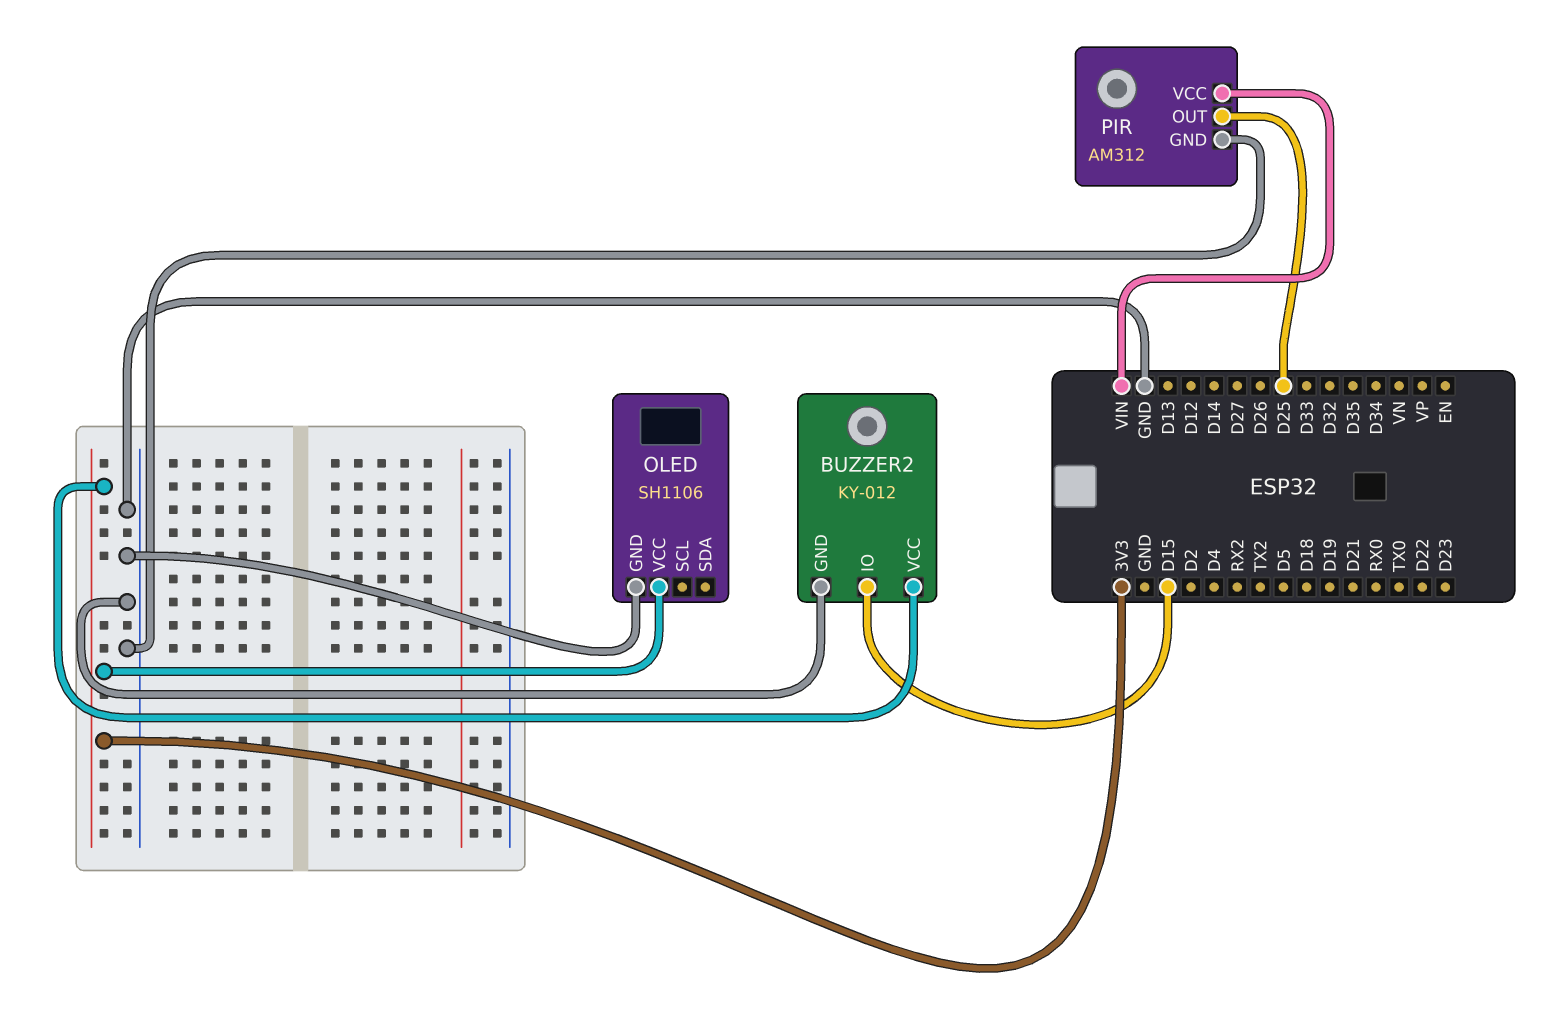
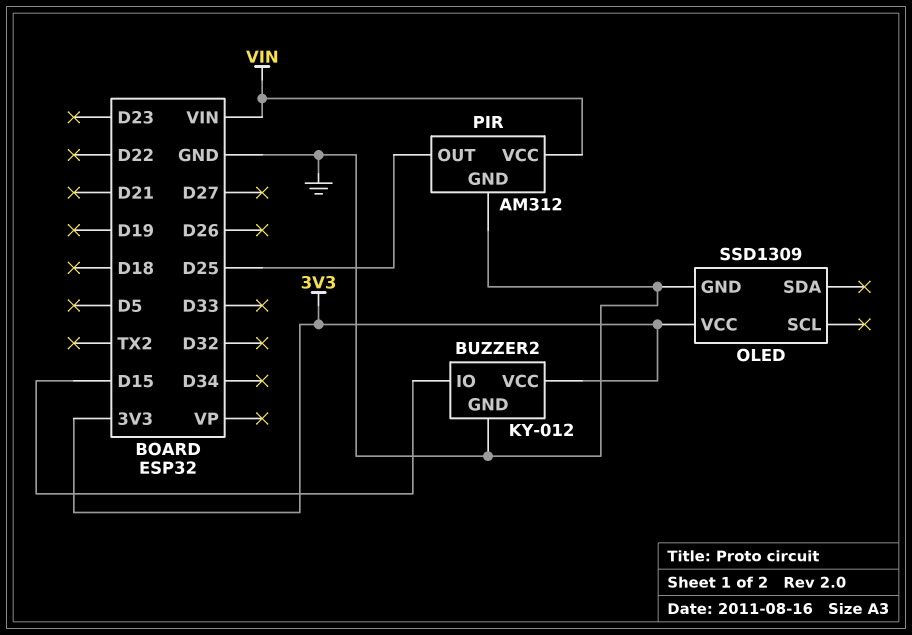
OLED: SH1106 -> SSD1309

